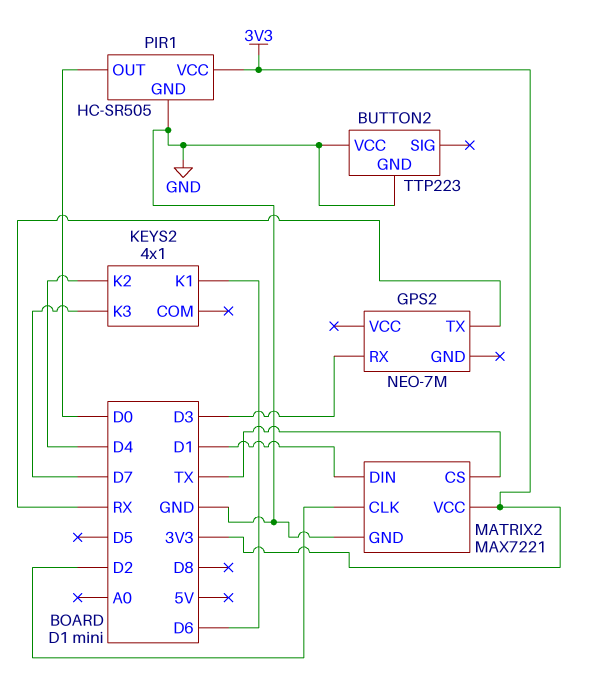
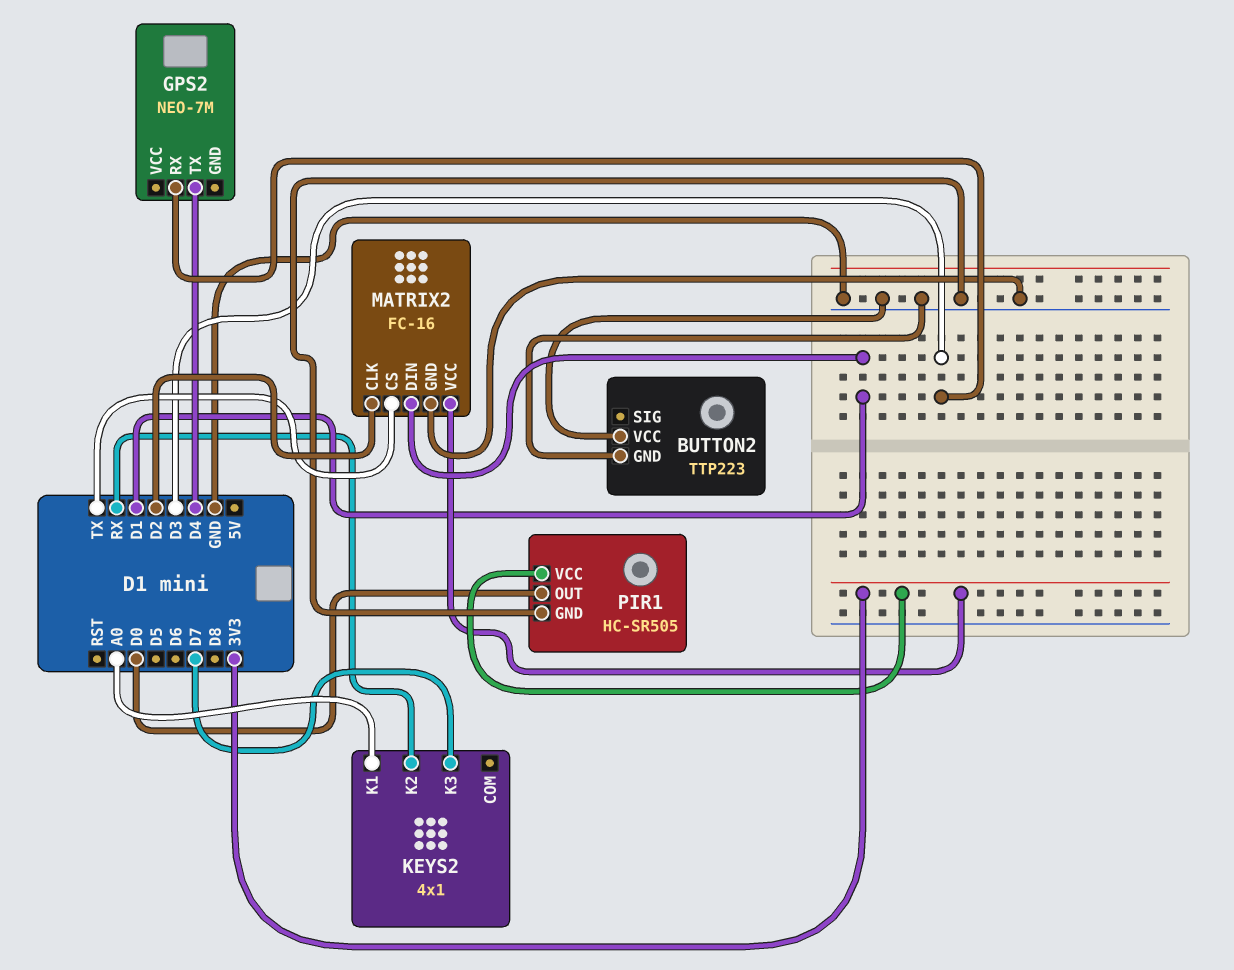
GPS2 pin TX: RX -> D4
KEYS2 pin K1: D6 -> A0
KEYS2 pin K2: D4 -> RX
MATRIX2: MAX7221 -> FC-16

